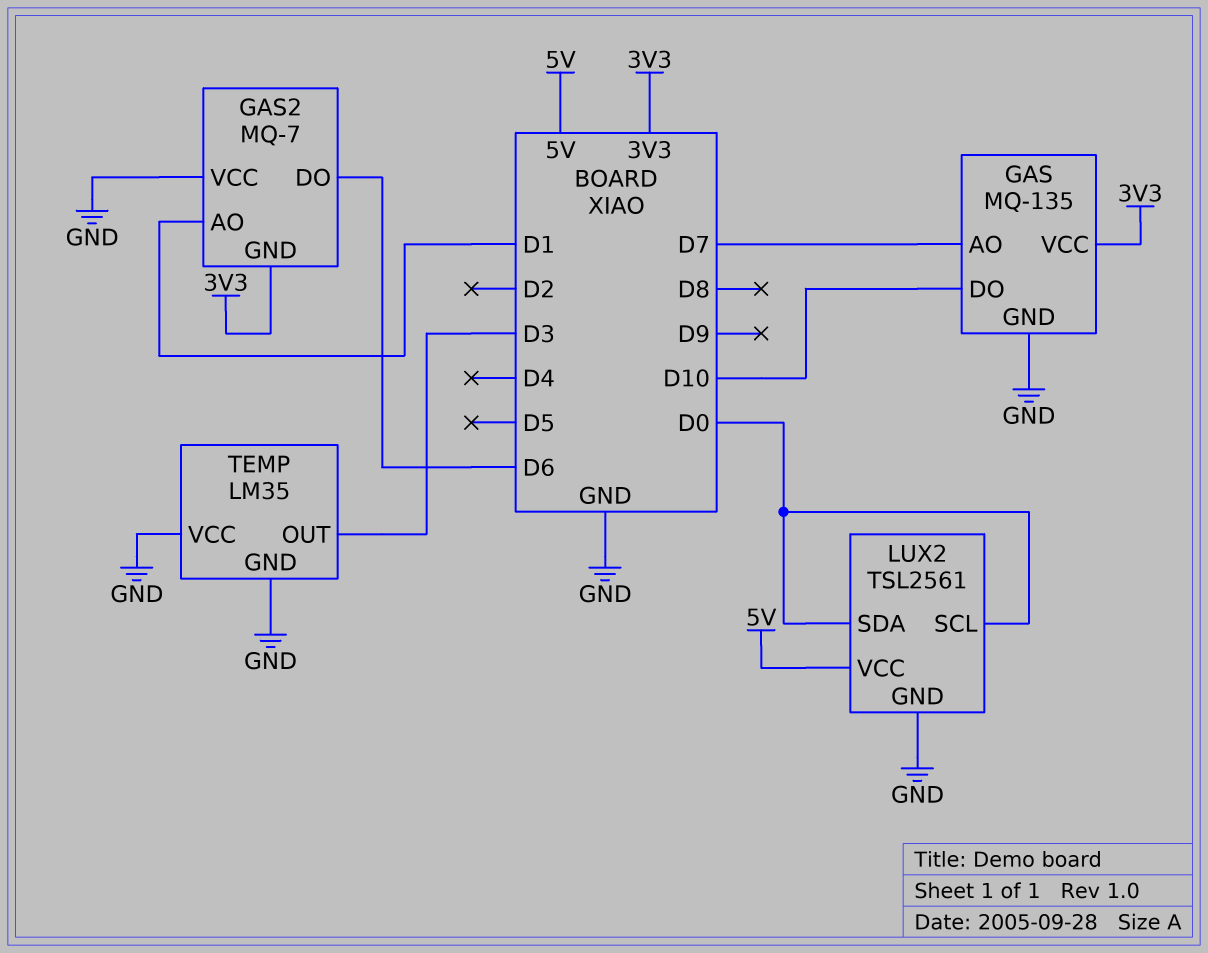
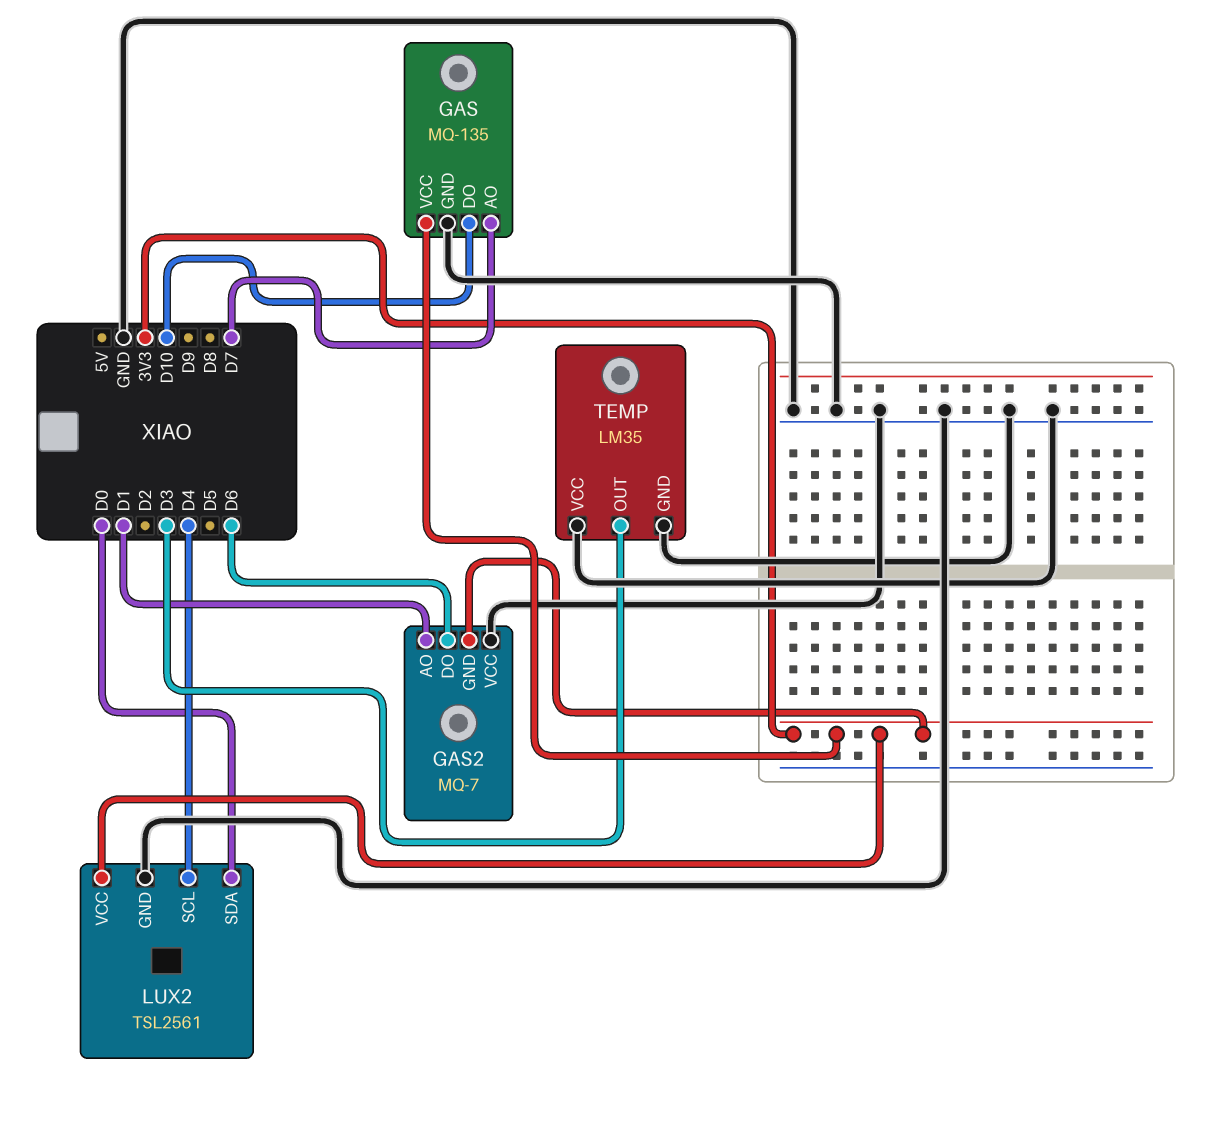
LUX2 pin SCL: D0 -> D4
LUX2 pin VCC: 5V -> 3V3

